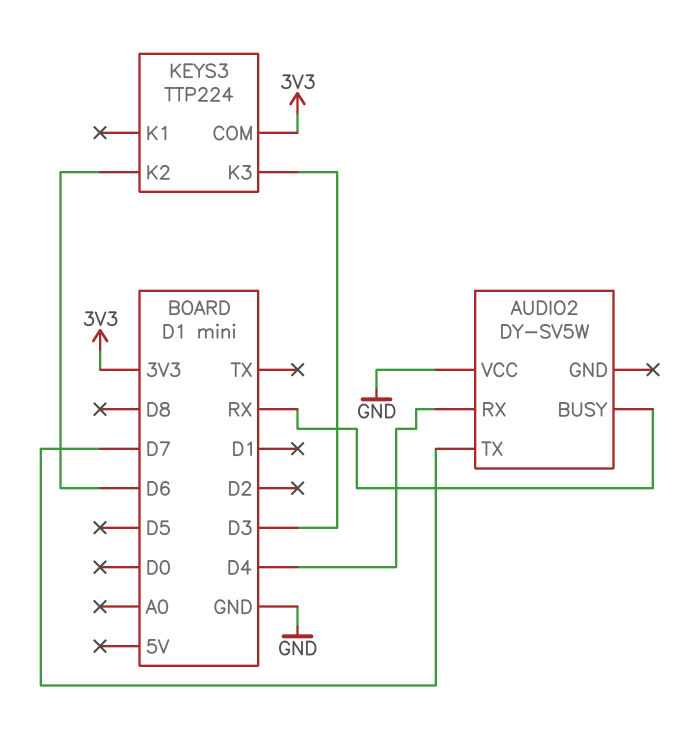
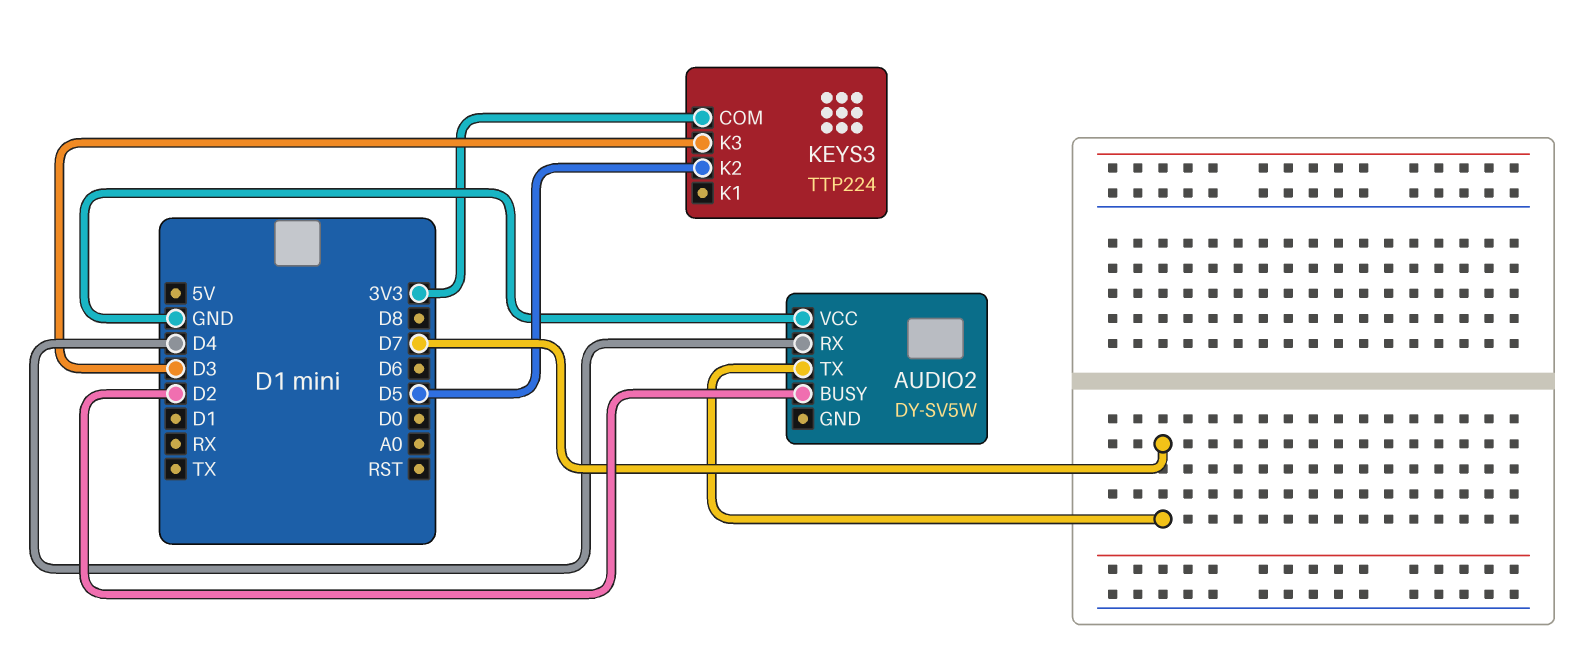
AUDIO2 pin BUSY: RX -> D2
KEYS3 pin K2: D6 -> D5

